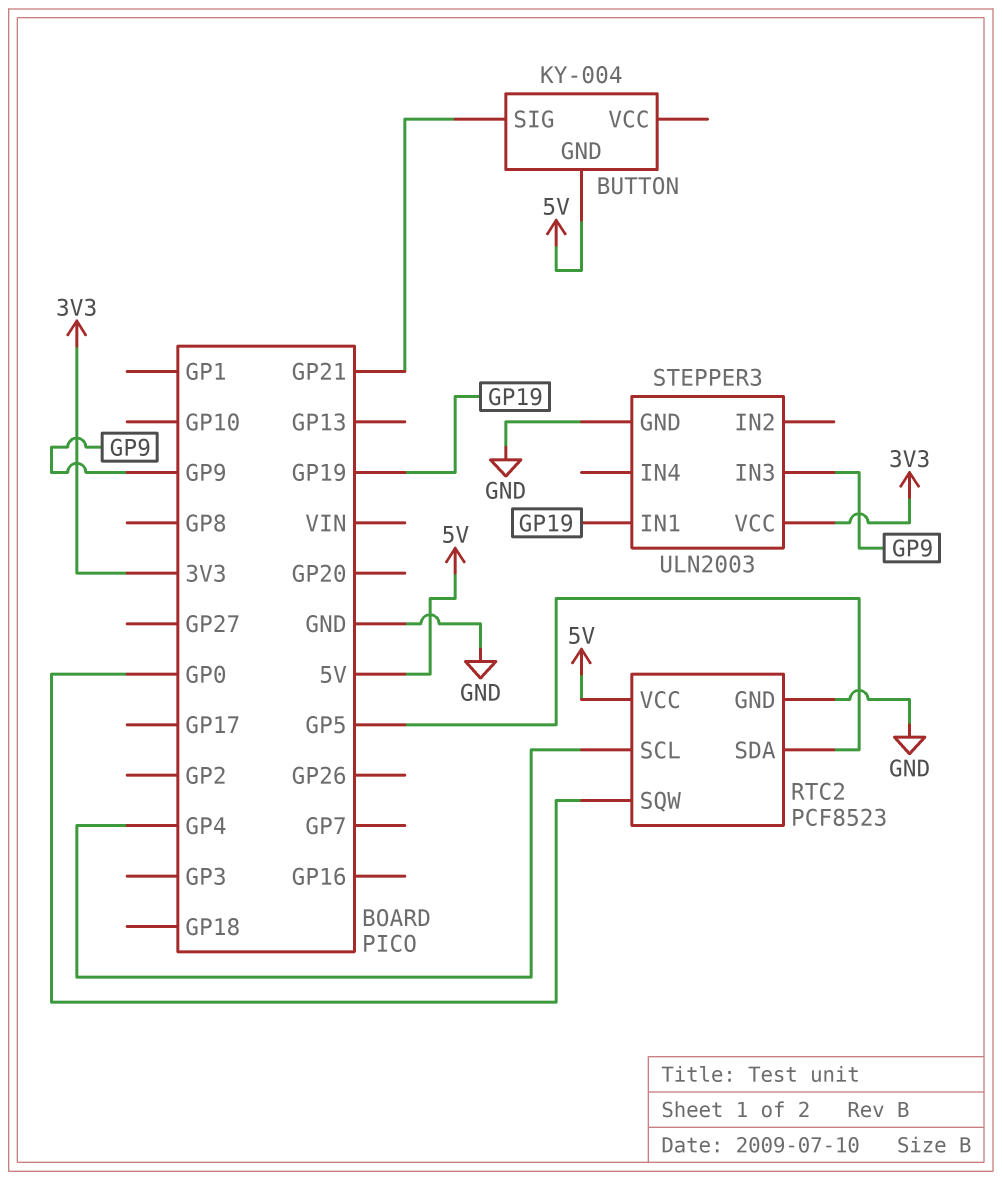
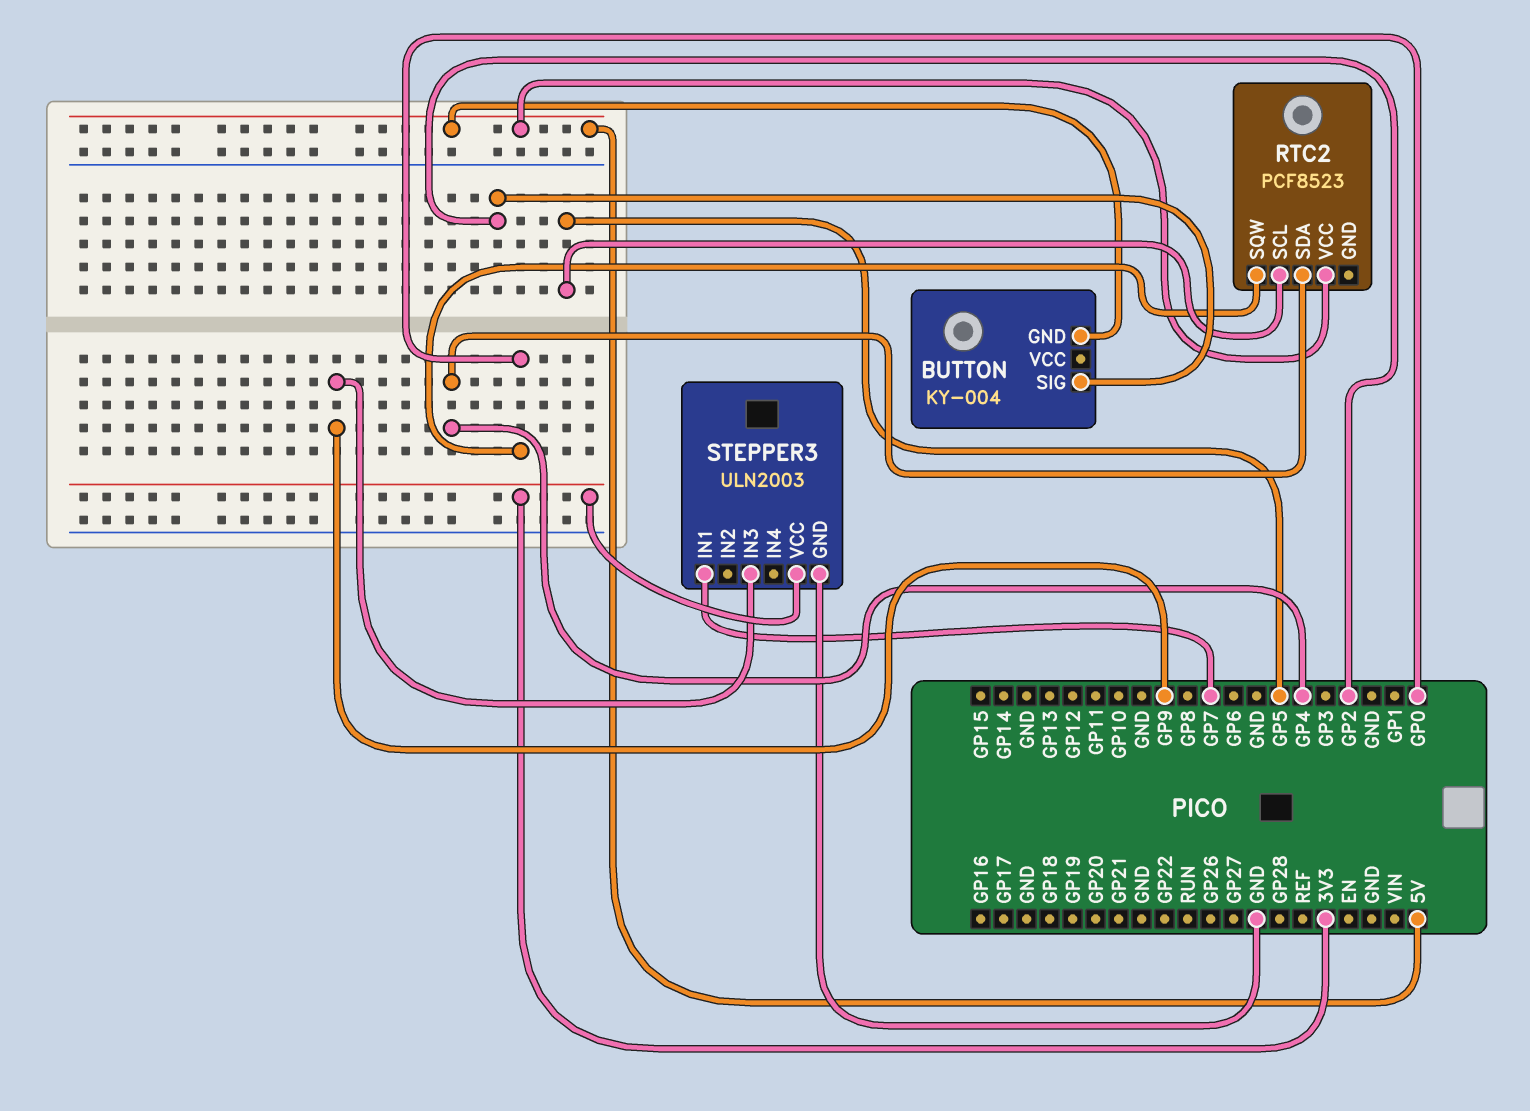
BUTTON pin SIG: GP21 -> GP2
RTC2 pin GND: GND -> none
RTC2 pin SCL: GP4 -> GP5
RTC2 pin SDA: GP5 -> GP4
STEPPER3 pin IN1: GP19 -> GP7

